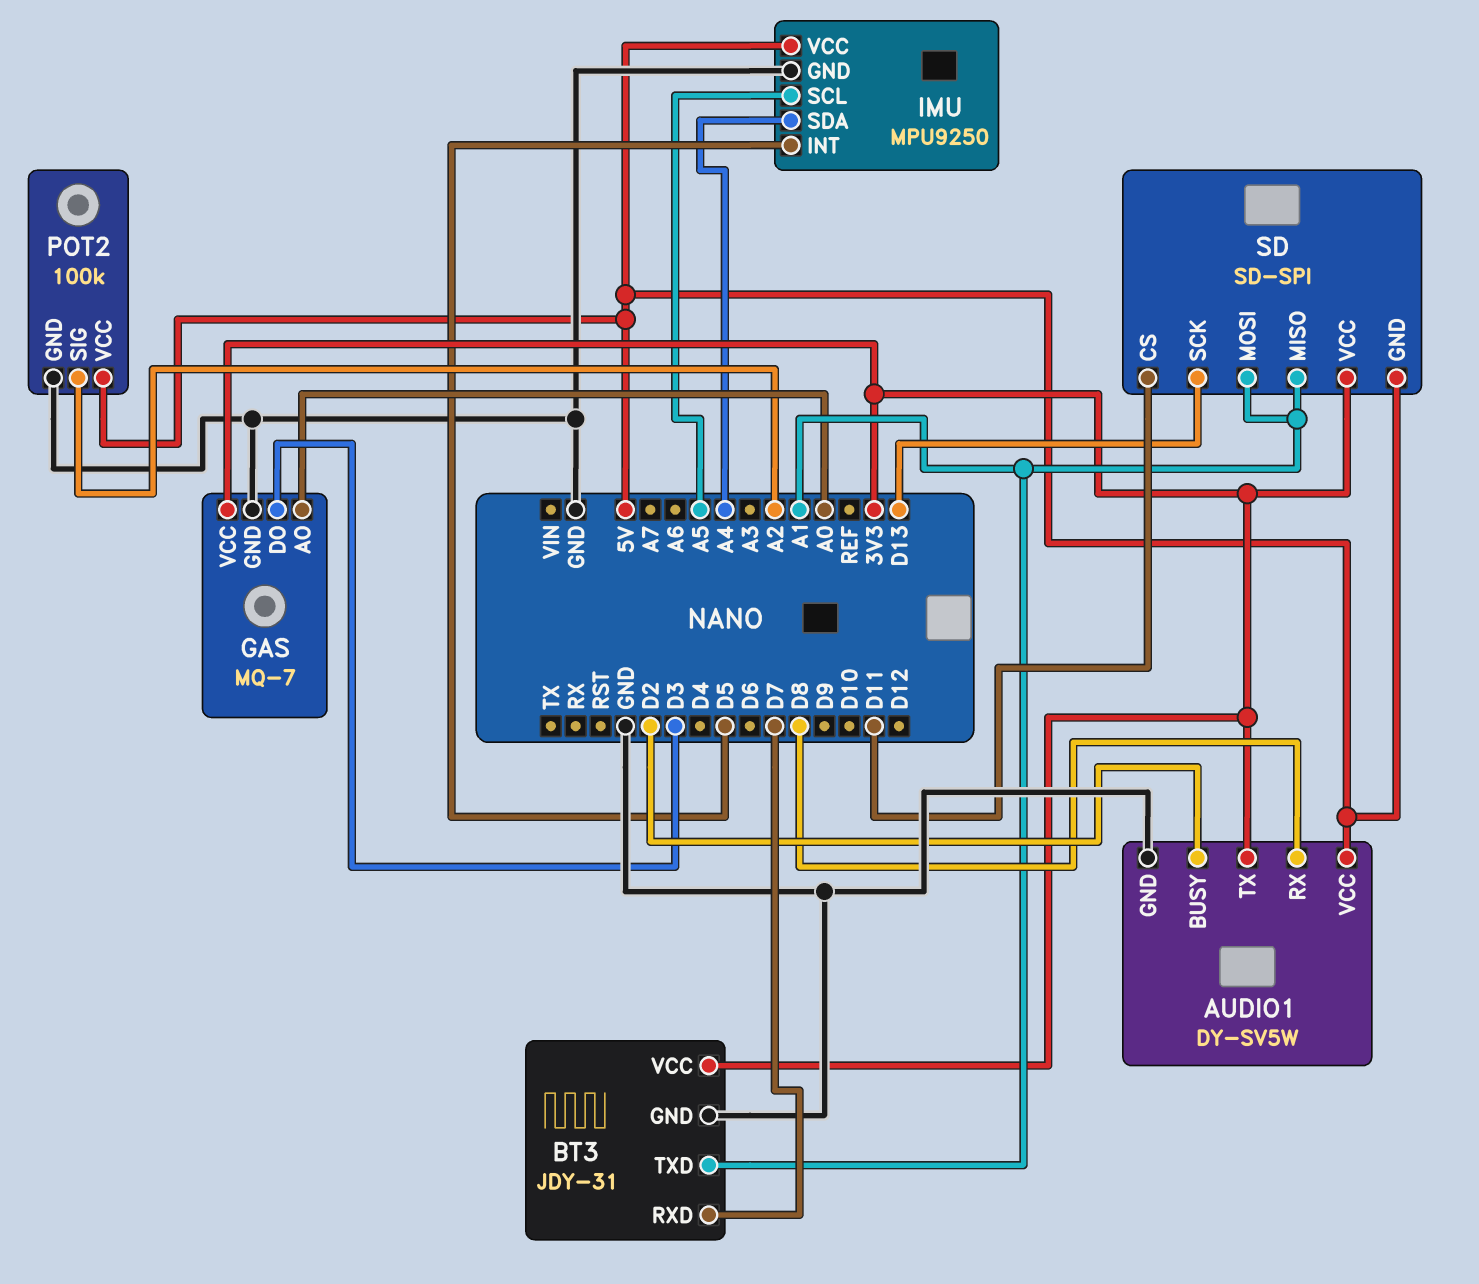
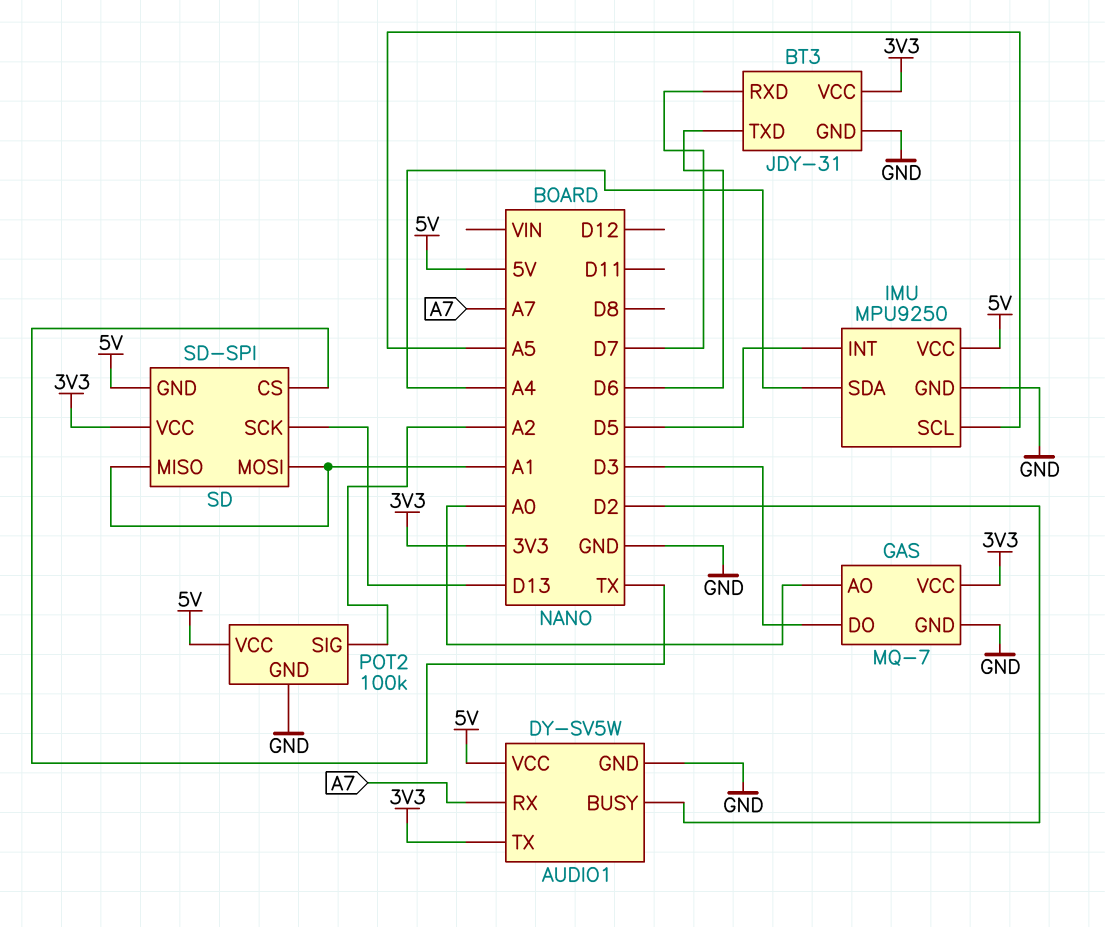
AUDIO1 pin RX: D8 -> A7
BT3 pin TXD: A1 -> D6
SD pin CS: D11 -> TX

